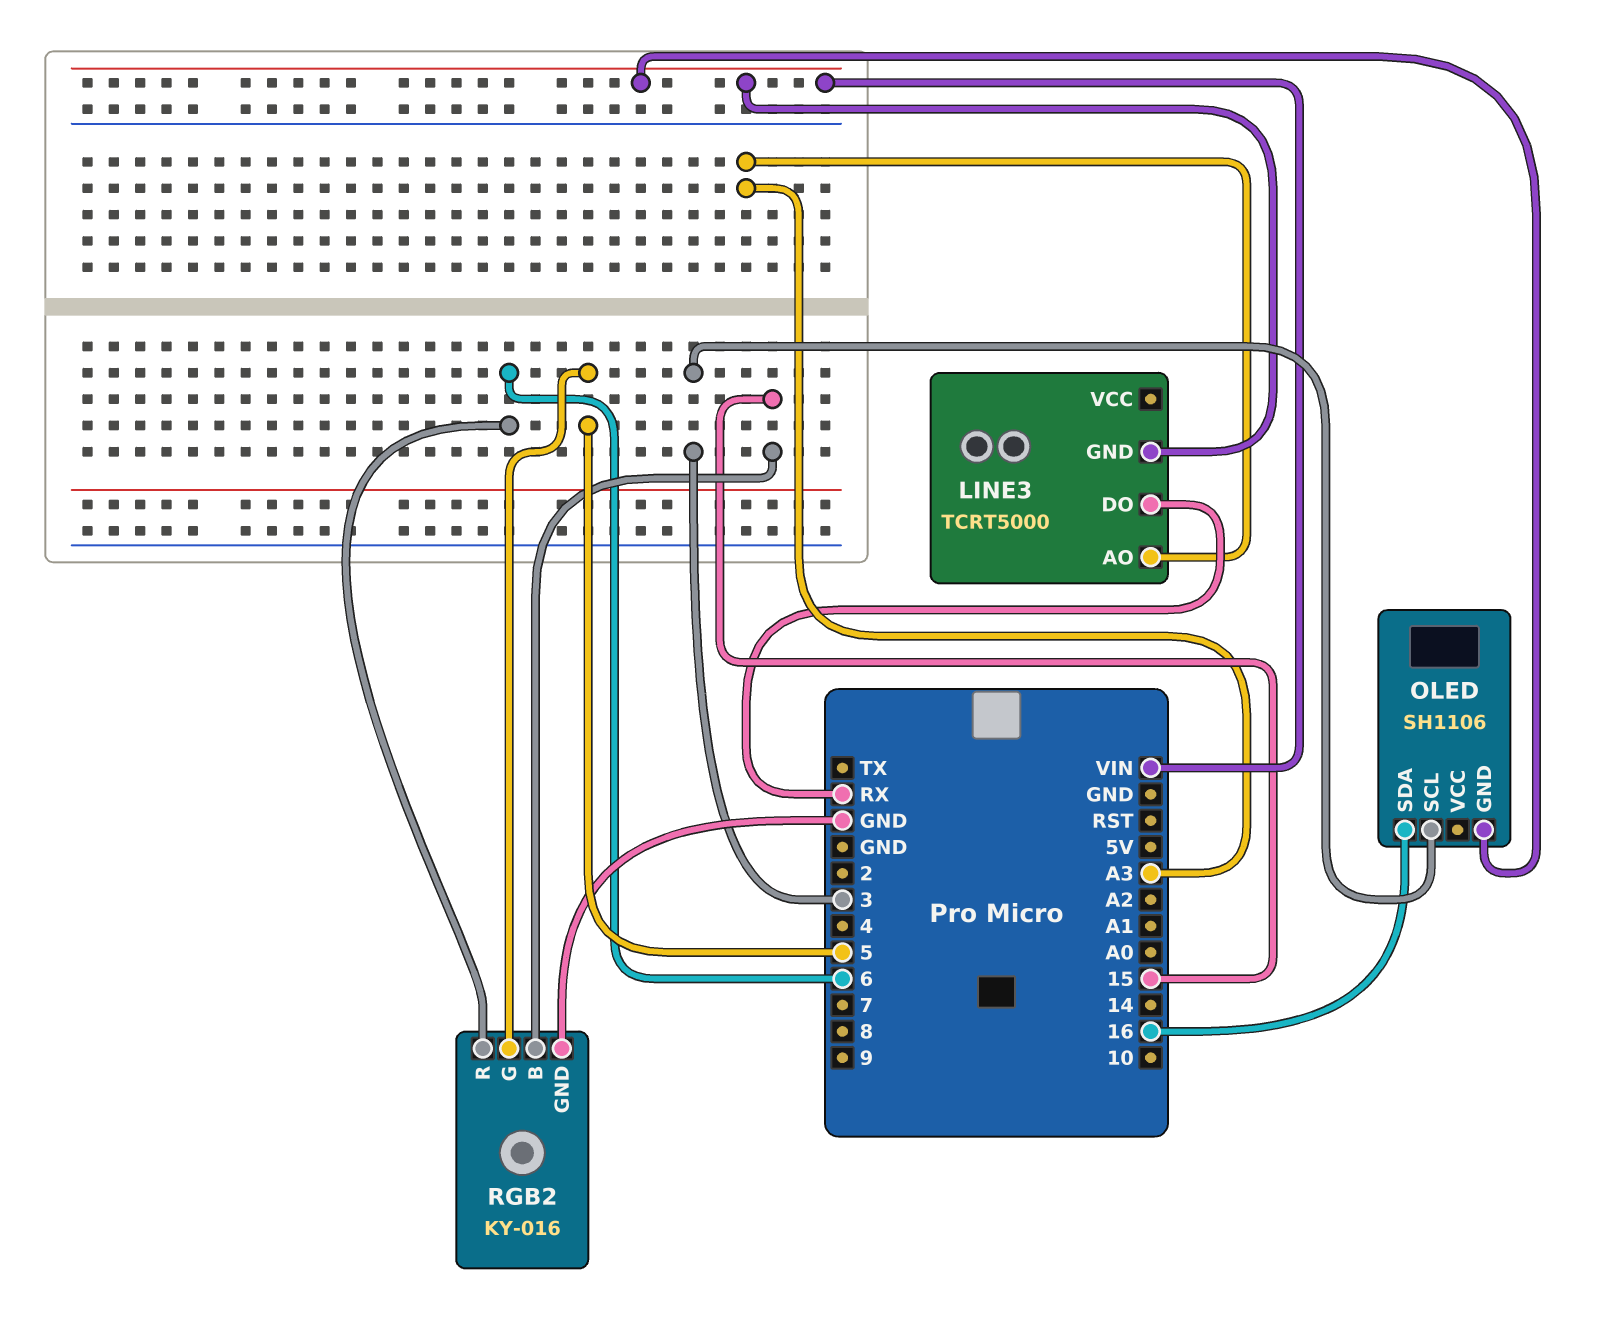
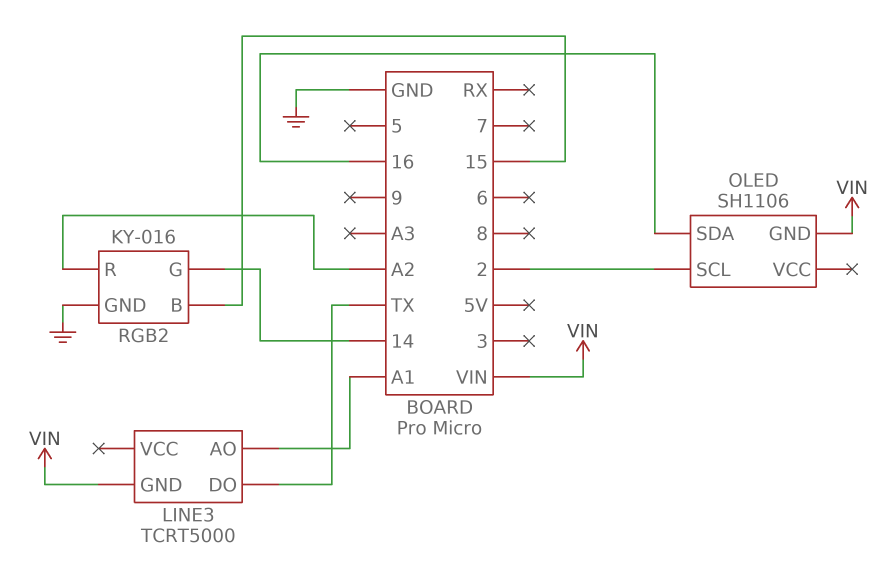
LINE3 pin AO: A3 -> A1
LINE3 pin DO: RX -> TX
OLED pin SCL: 3 -> 2
RGB2 pin G: 5 -> 14
RGB2 pin R: 6 -> A2

